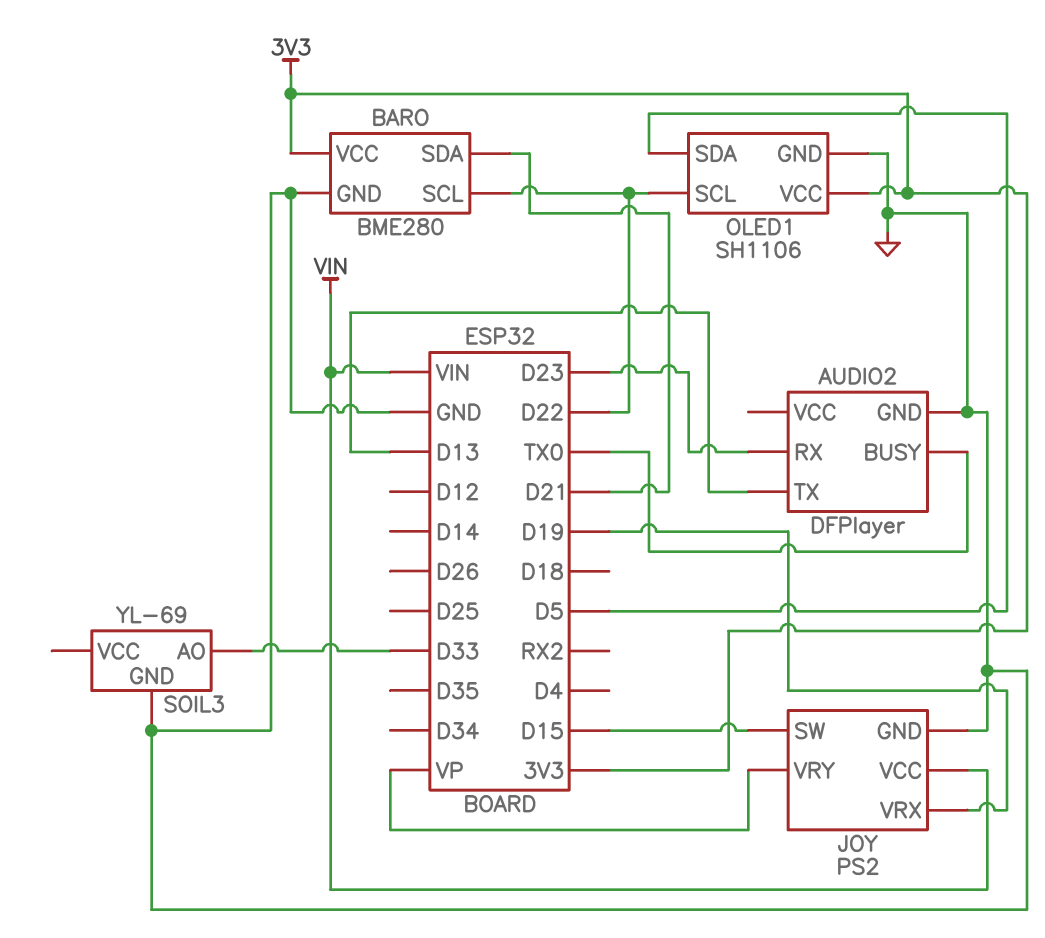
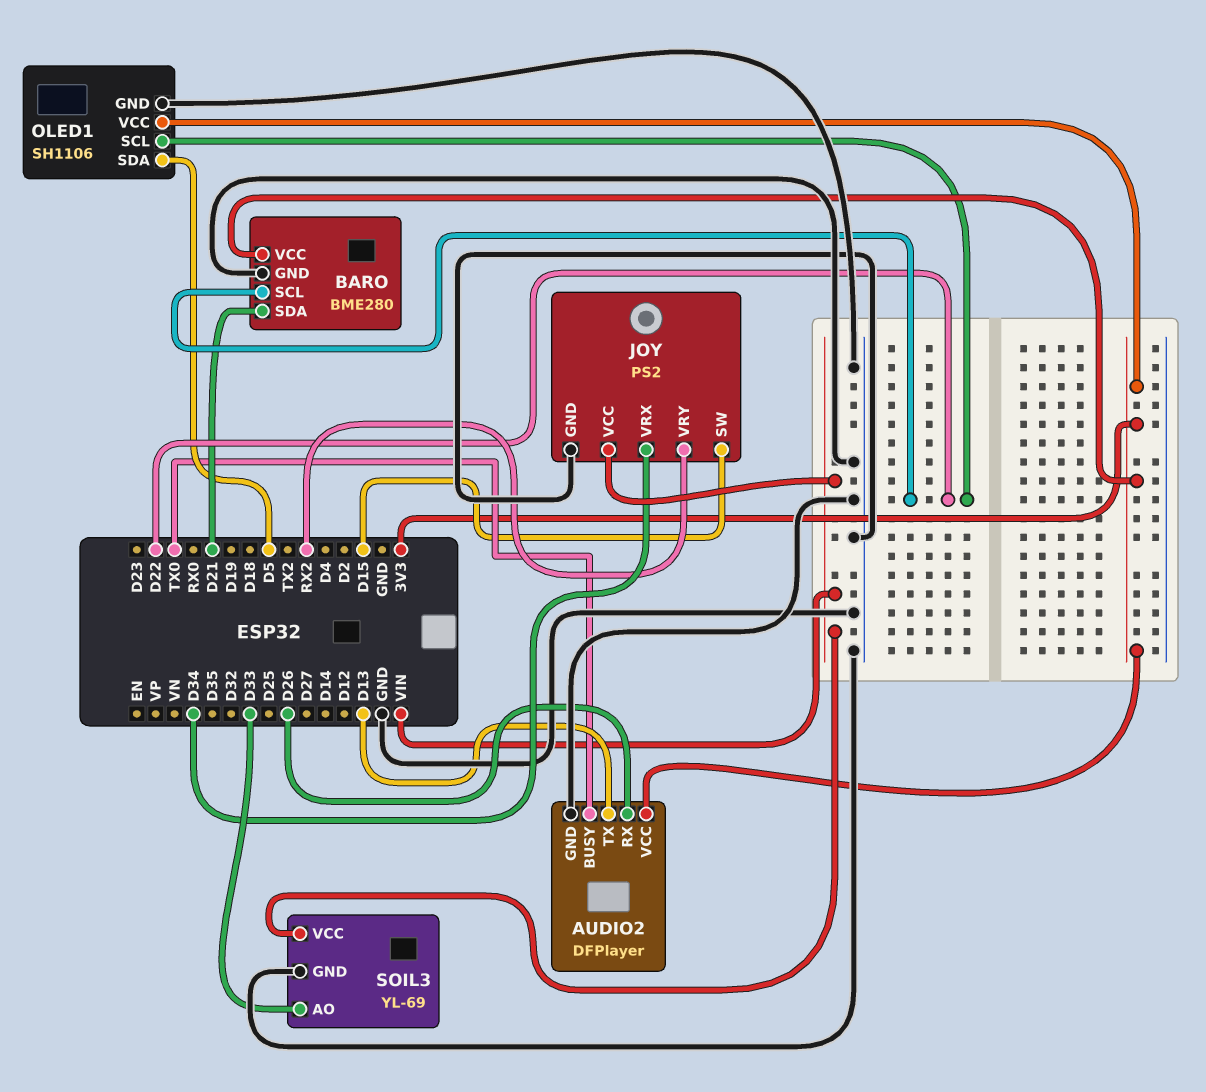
AUDIO2 pin RX: D23 -> D26
AUDIO2 pin VCC: none -> 3V3
JOY pin VRX: D19 -> D34
JOY pin VRY: VP -> RX2
SOIL3 pin VCC: none -> VIN

